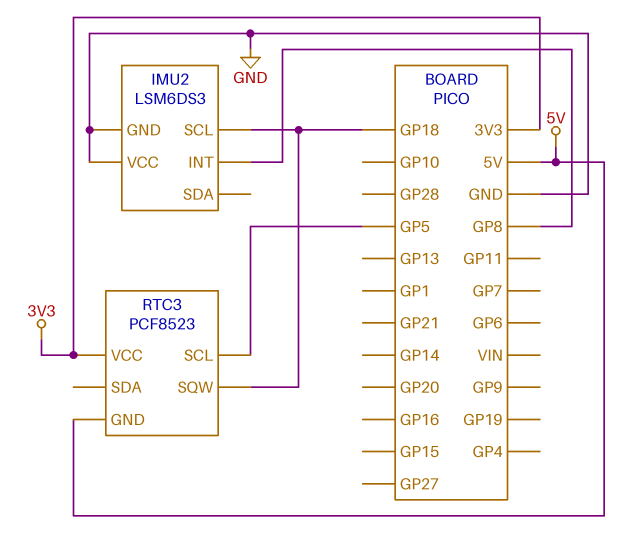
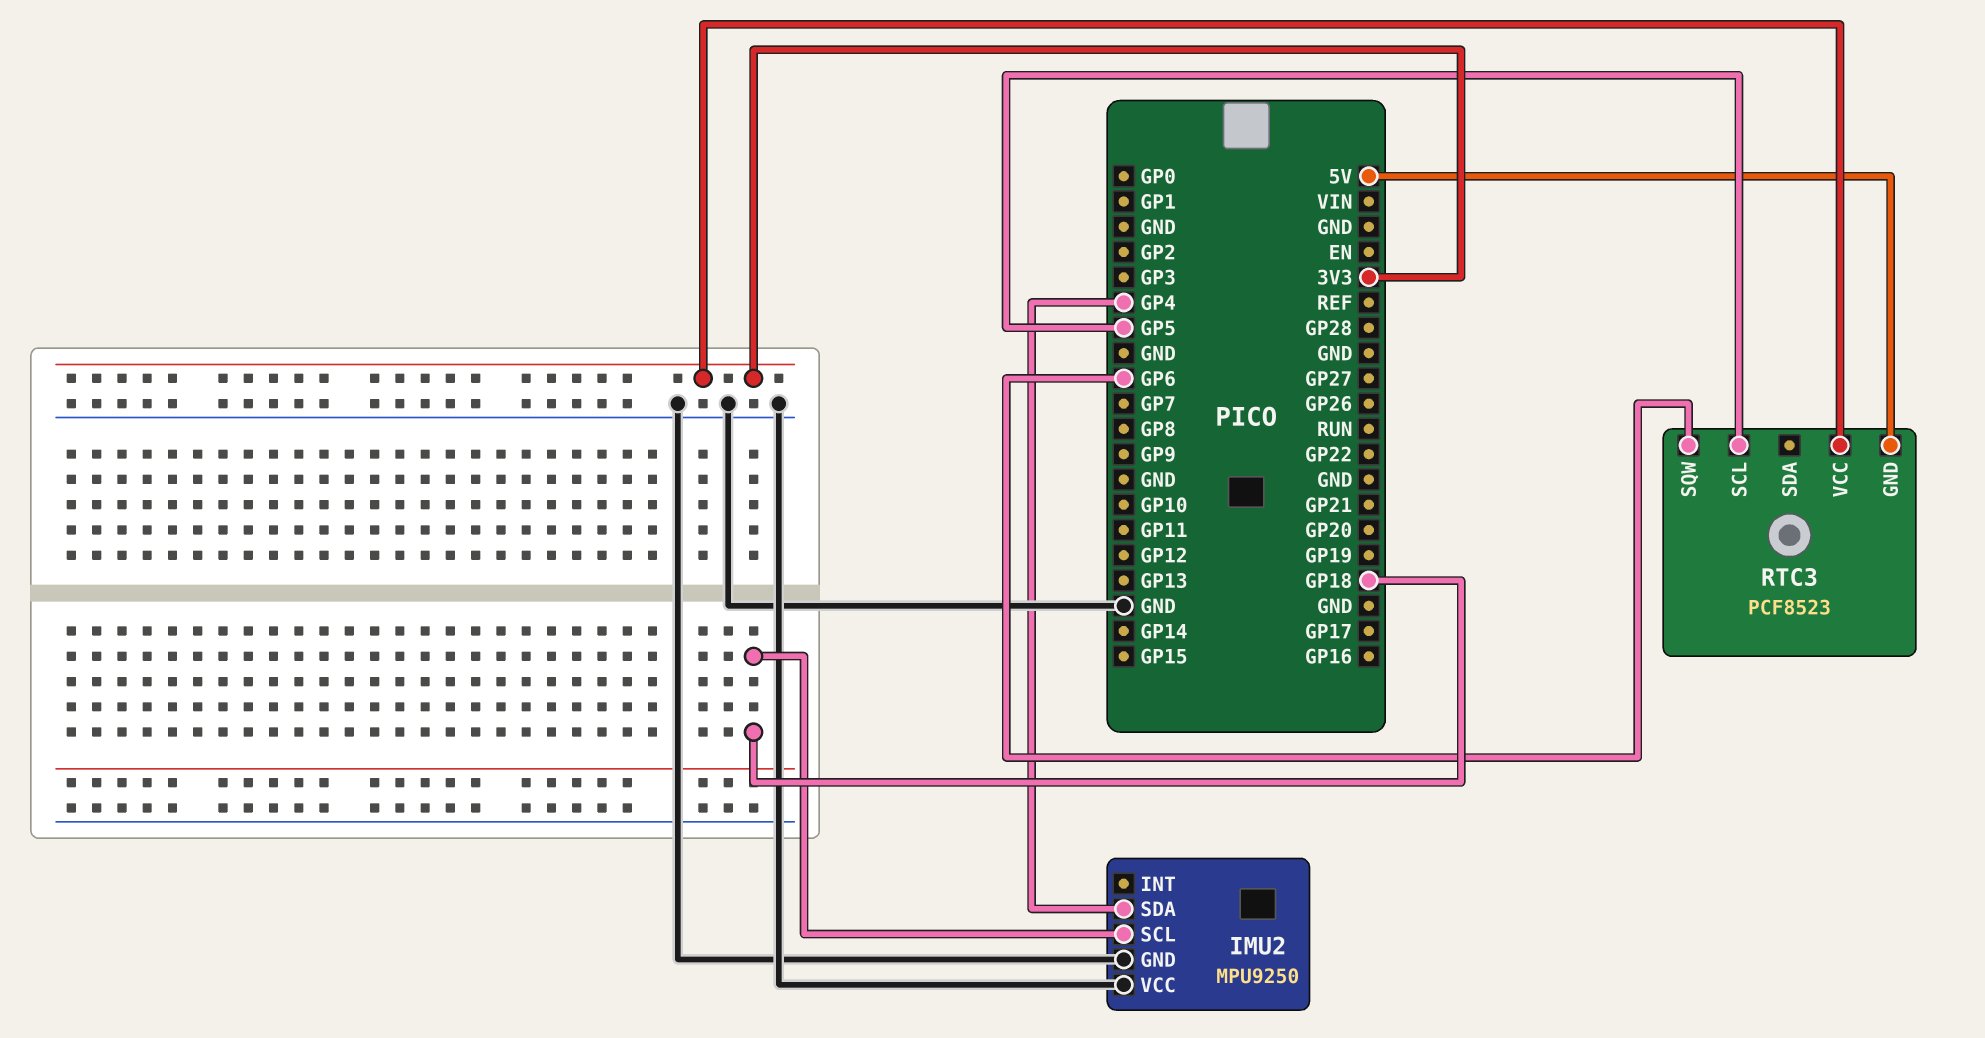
IMU2: LSM6DS3 -> MPU9250
IMU2 pin INT: GP8 -> none
IMU2 pin SDA: none -> GP4
RTC3 pin SQW: GP18 -> GP6

